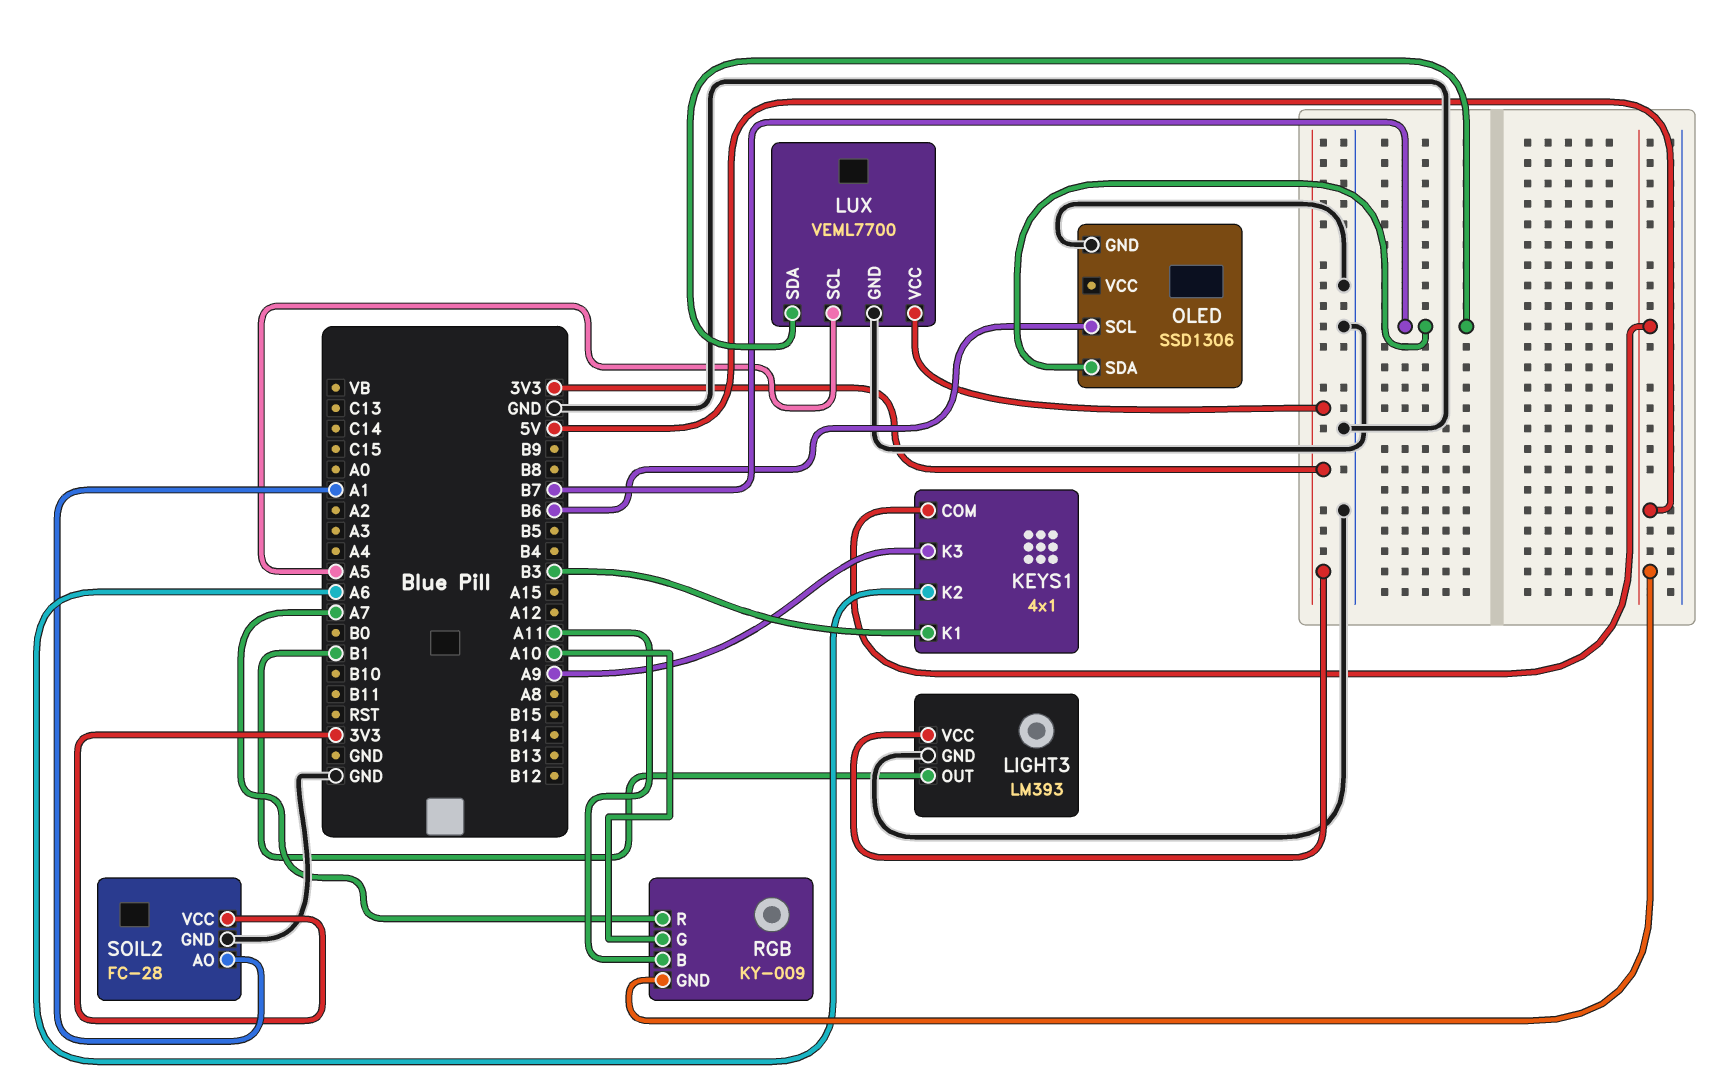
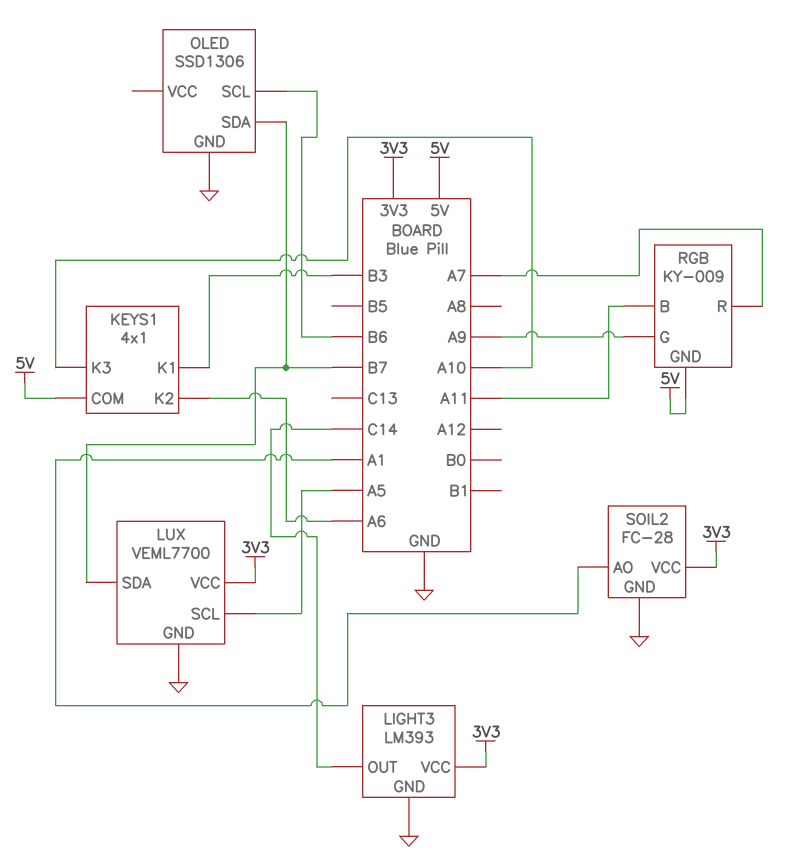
KEYS1 pin K3: A9 -> A10
LIGHT3 pin OUT: B1 -> C14
RGB pin G: A10 -> A9

